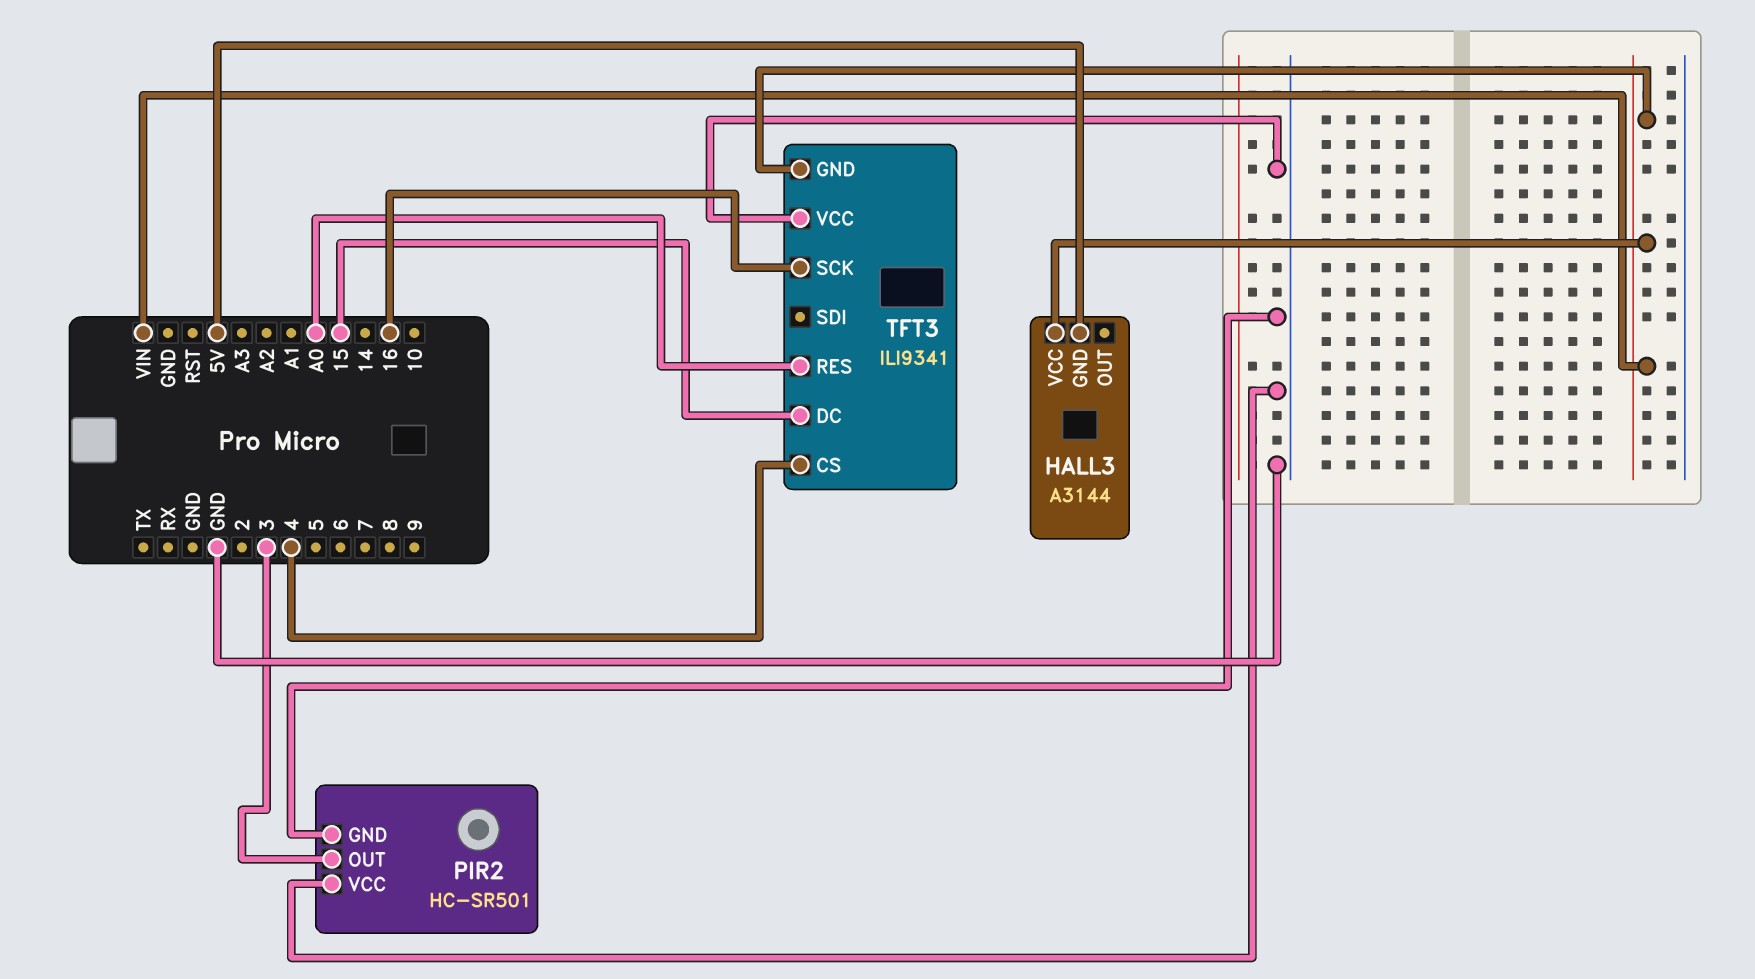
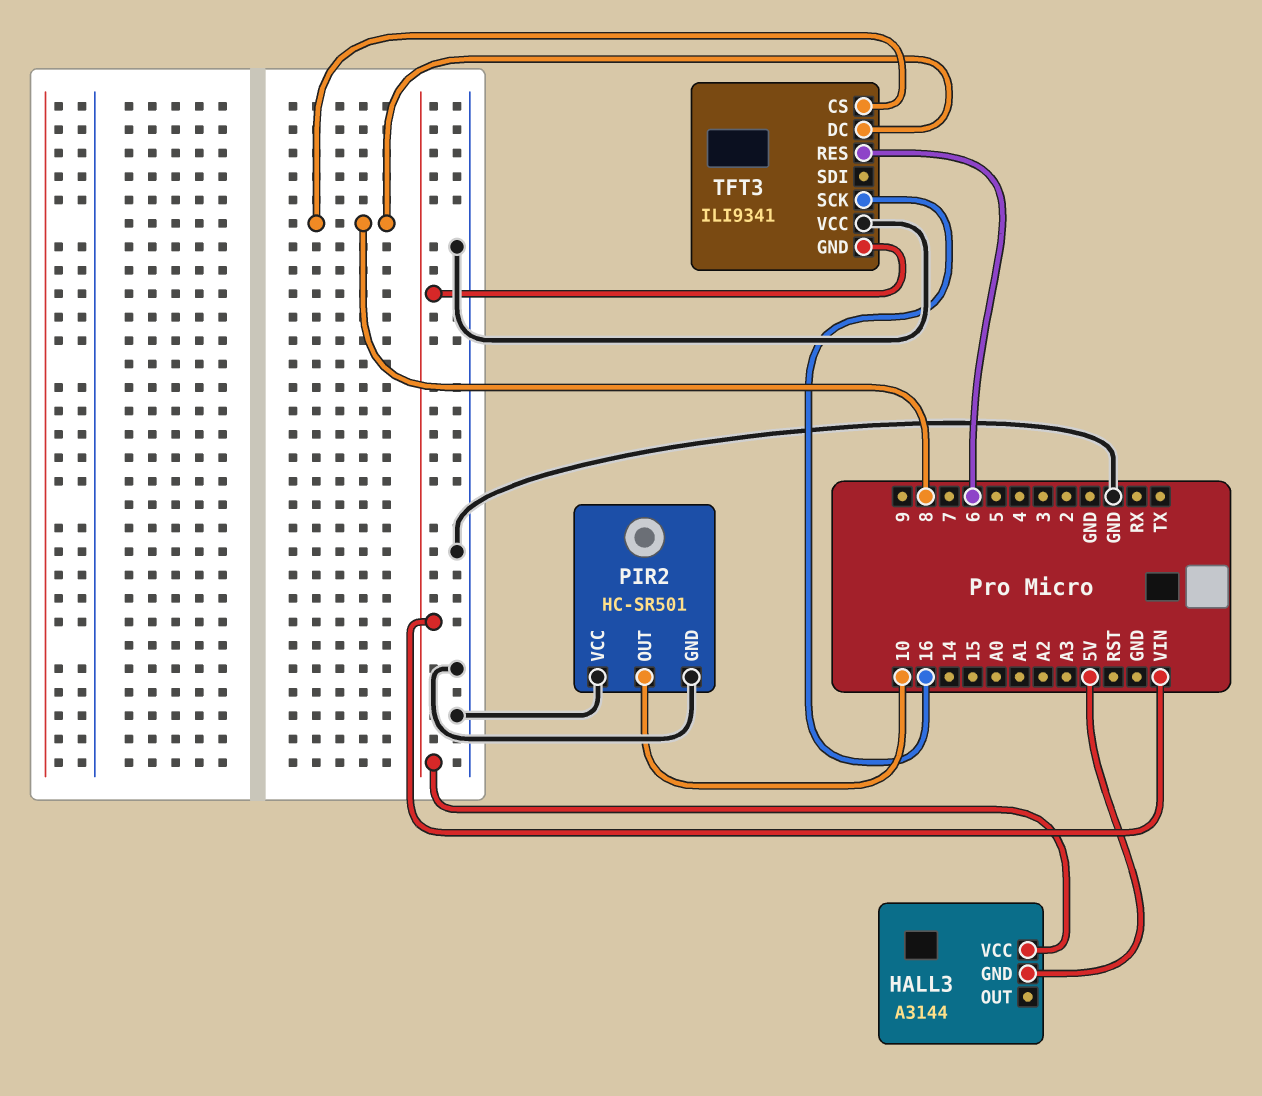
PIR2 pin OUT: 3 -> 10
TFT3 pin CS: 4 -> 8
TFT3 pin DC: 15 -> 8
TFT3 pin RES: A0 -> 6

